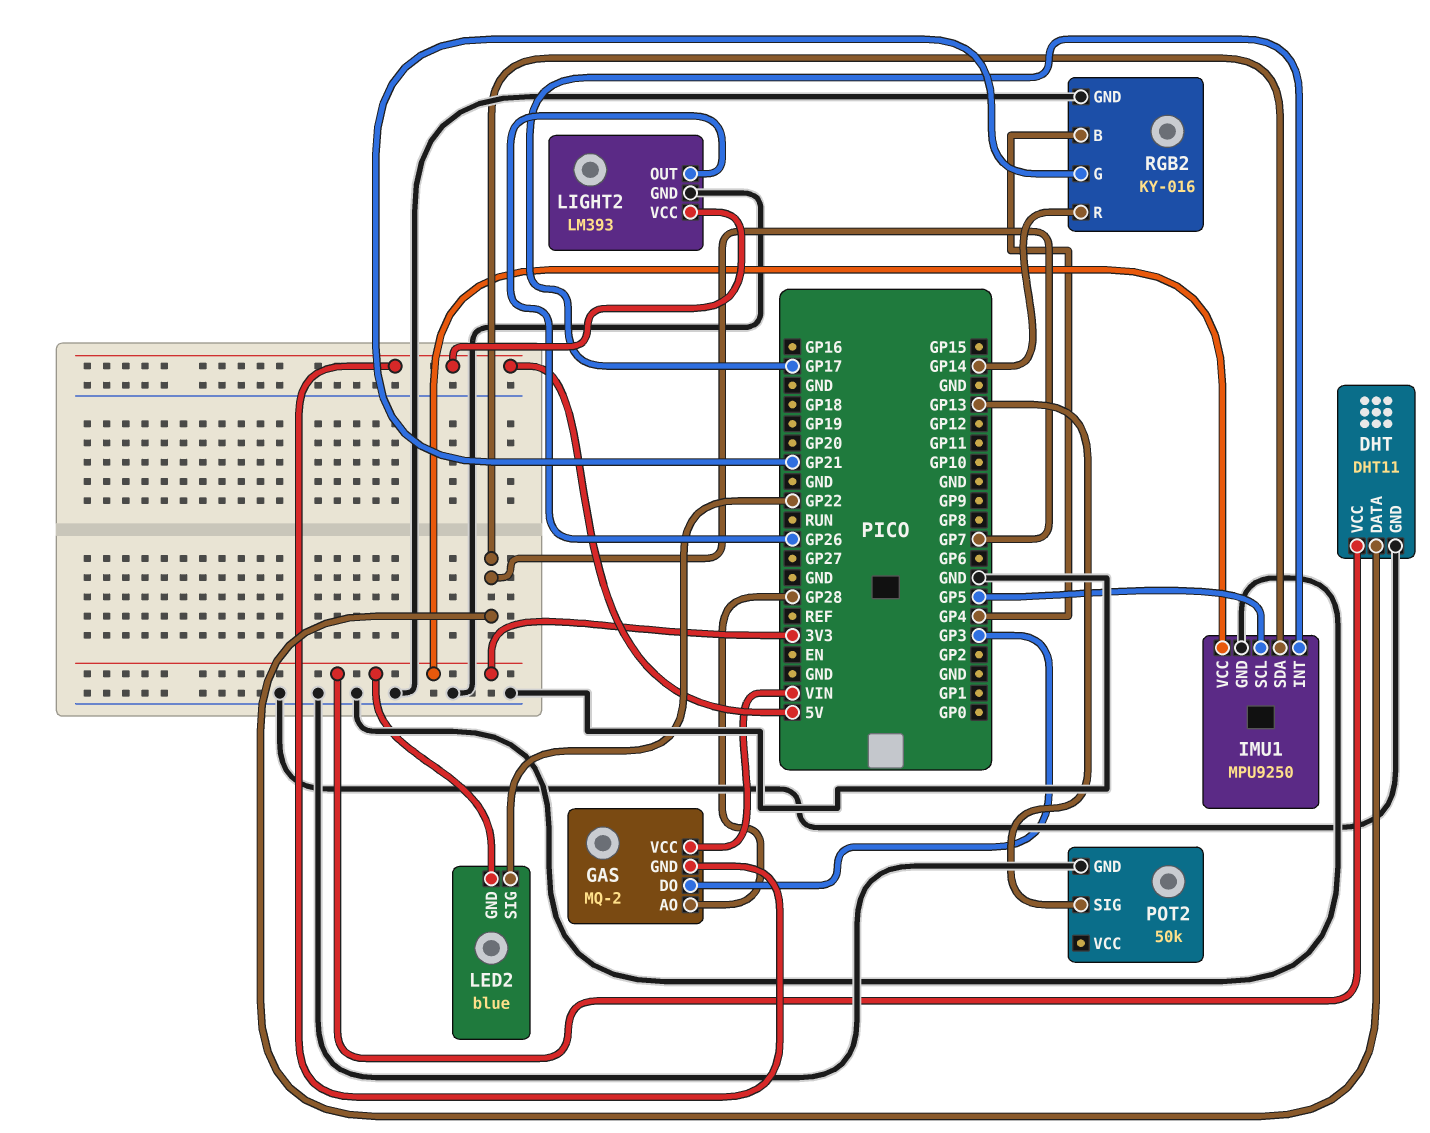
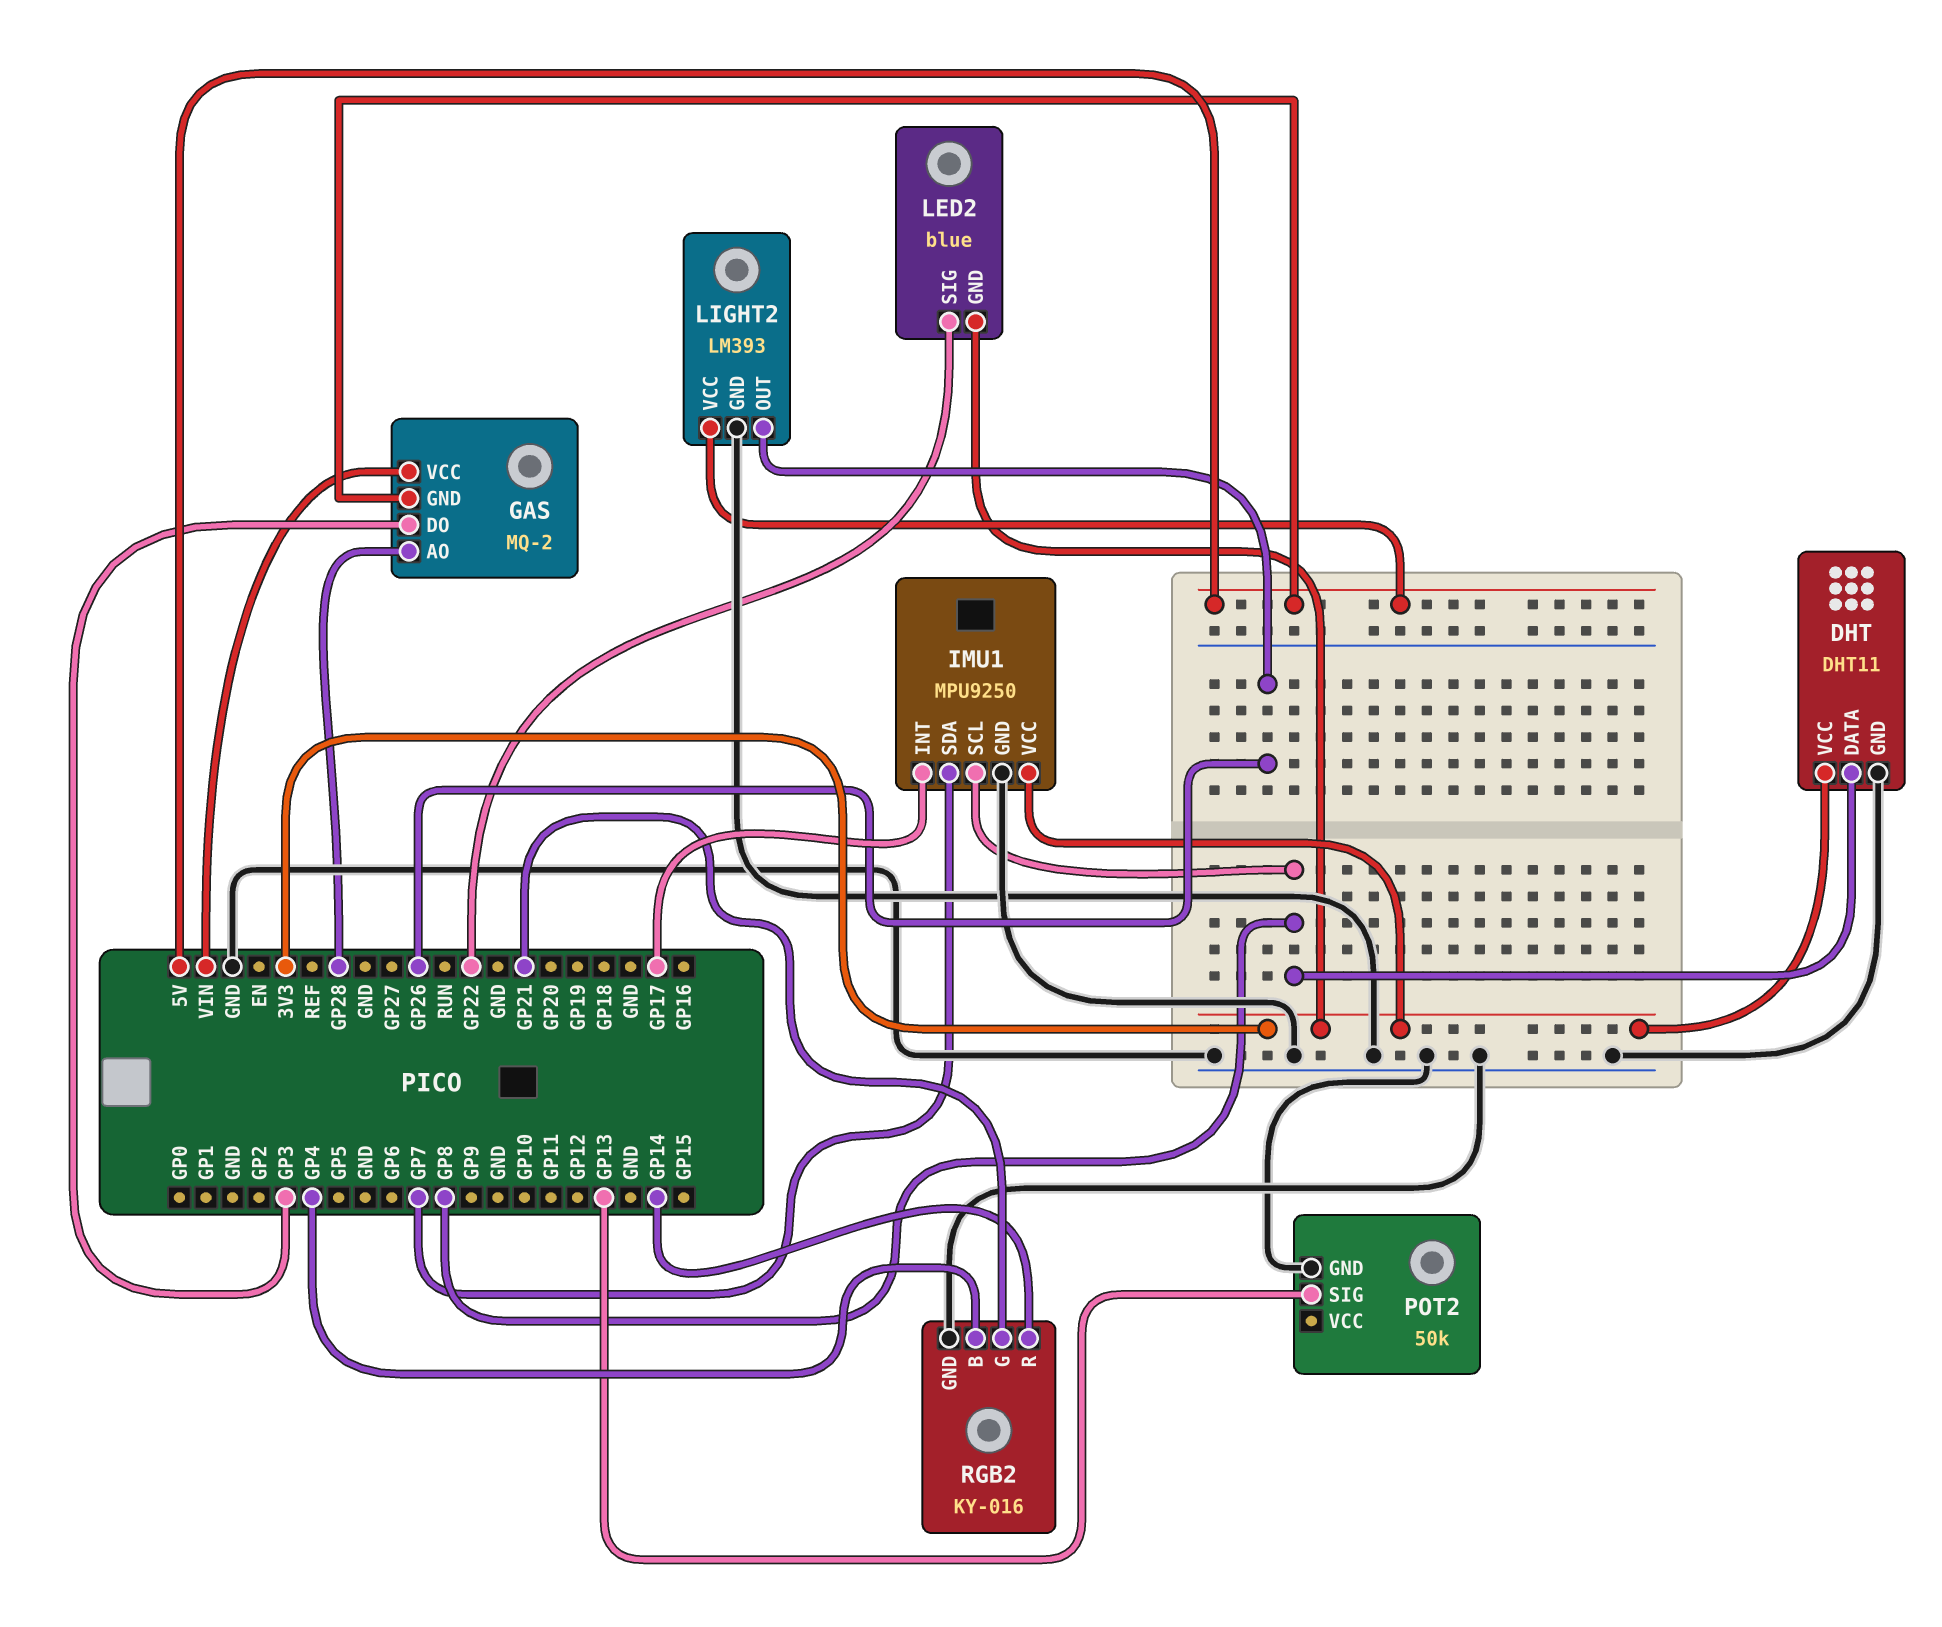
DHT pin DATA: GP7 -> GP8
IMU1 pin SCL: GP5 -> GP8

